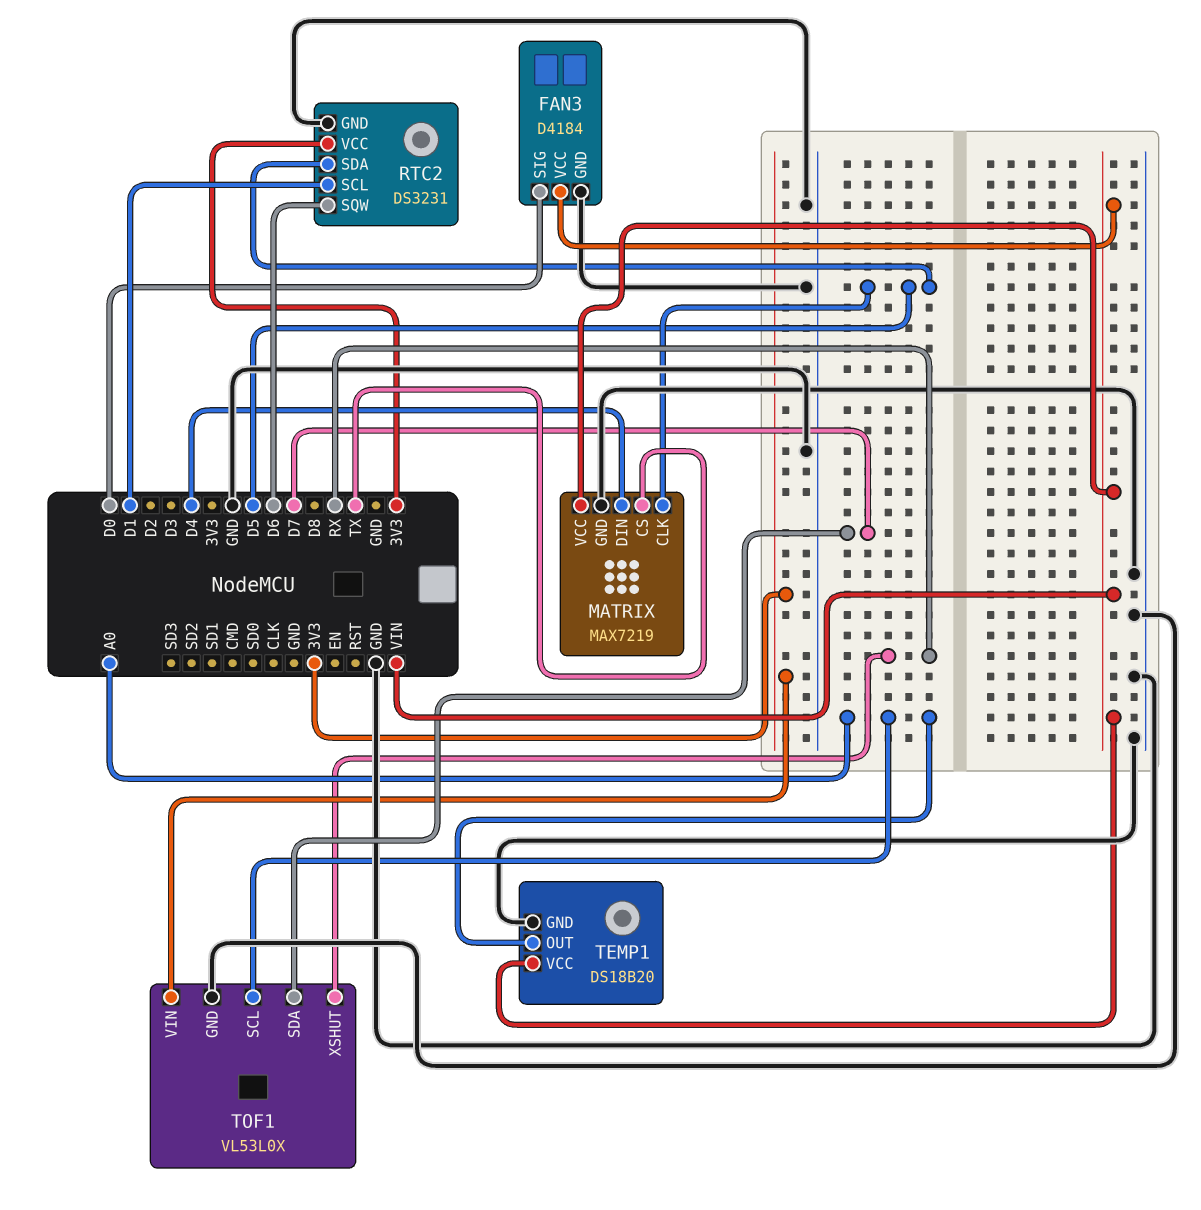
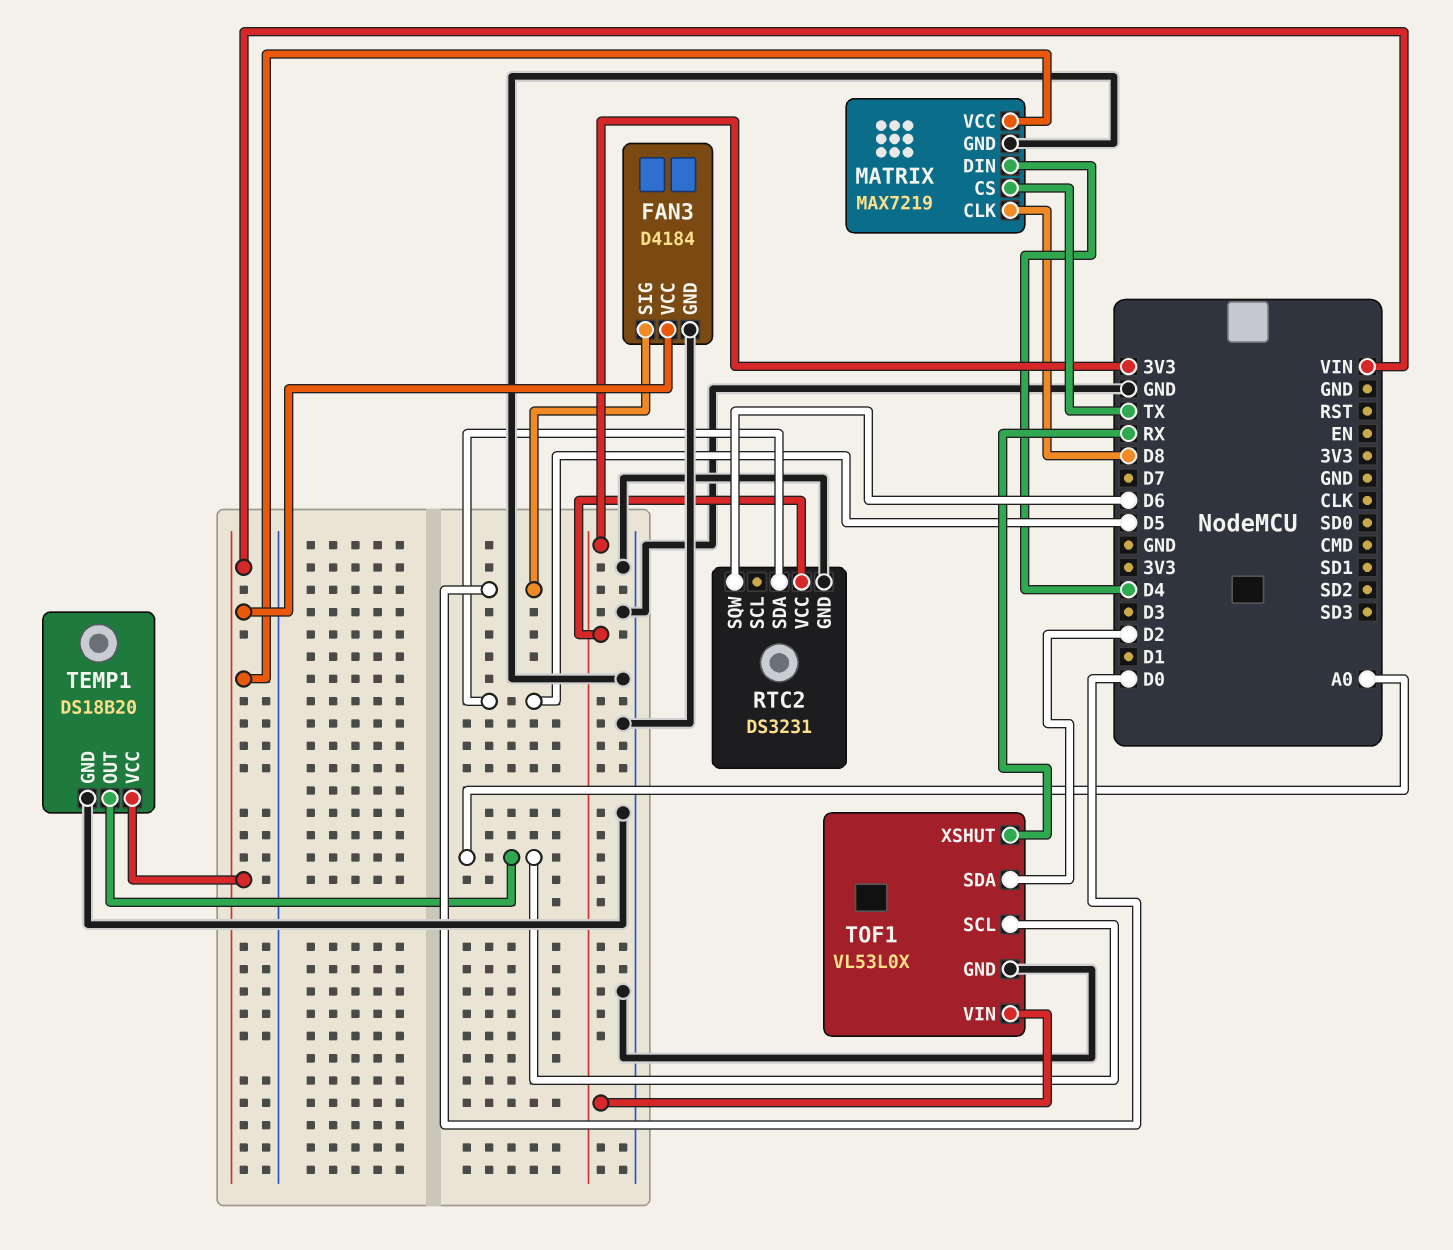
MATRIX pin CLK: D5 -> D8
RTC2 pin SCL: D1 -> none
TOF1 pin SDA: D7 -> D2

